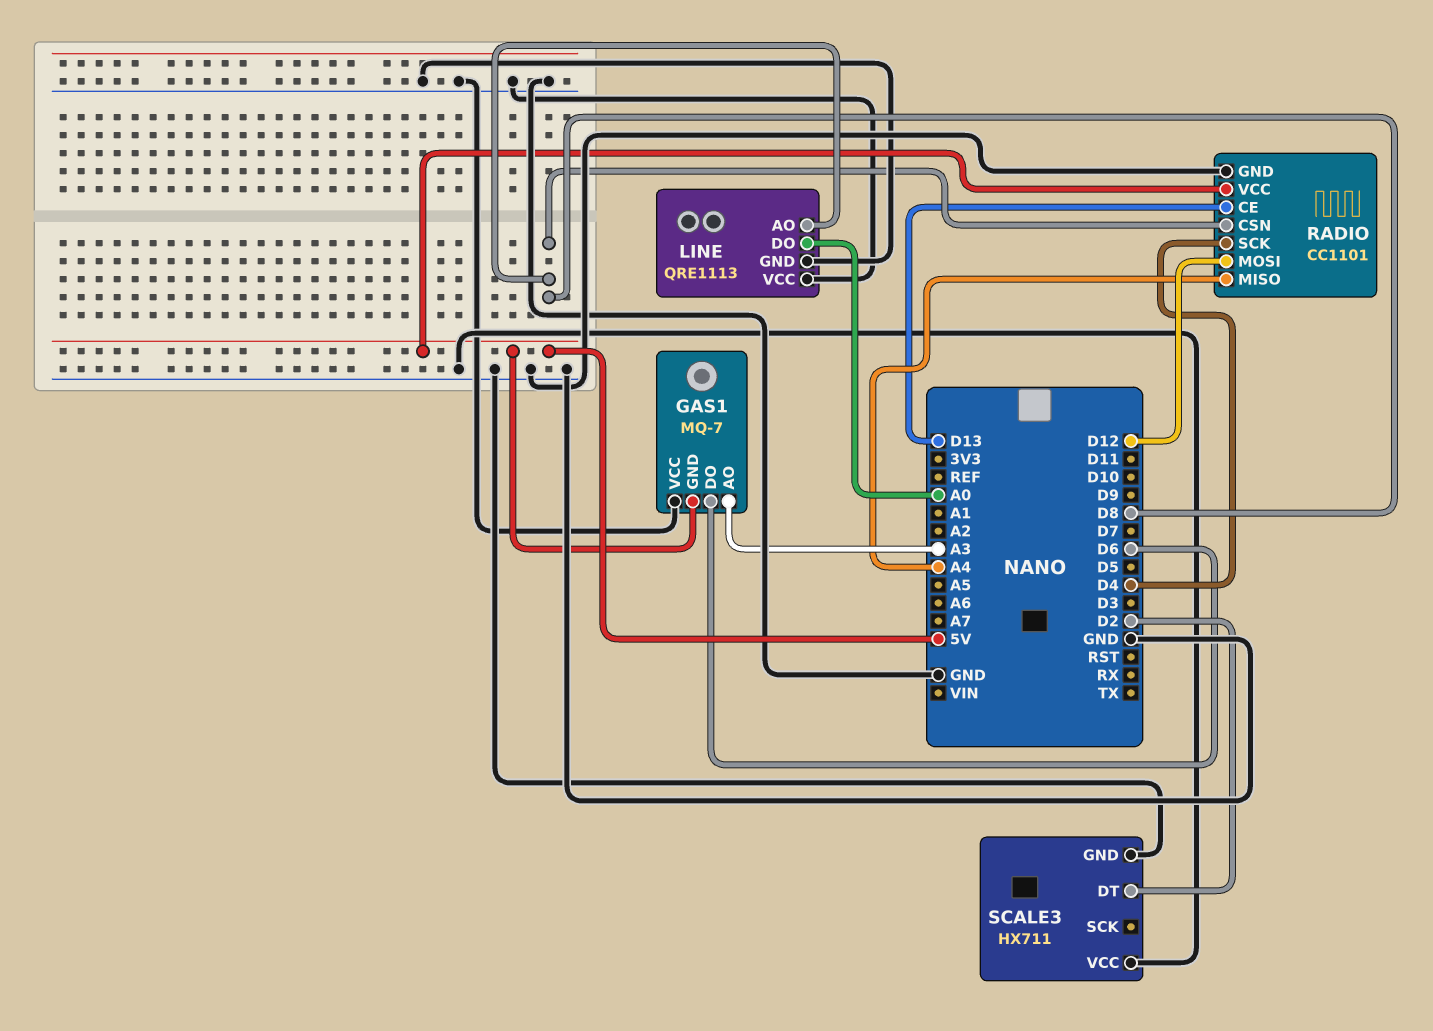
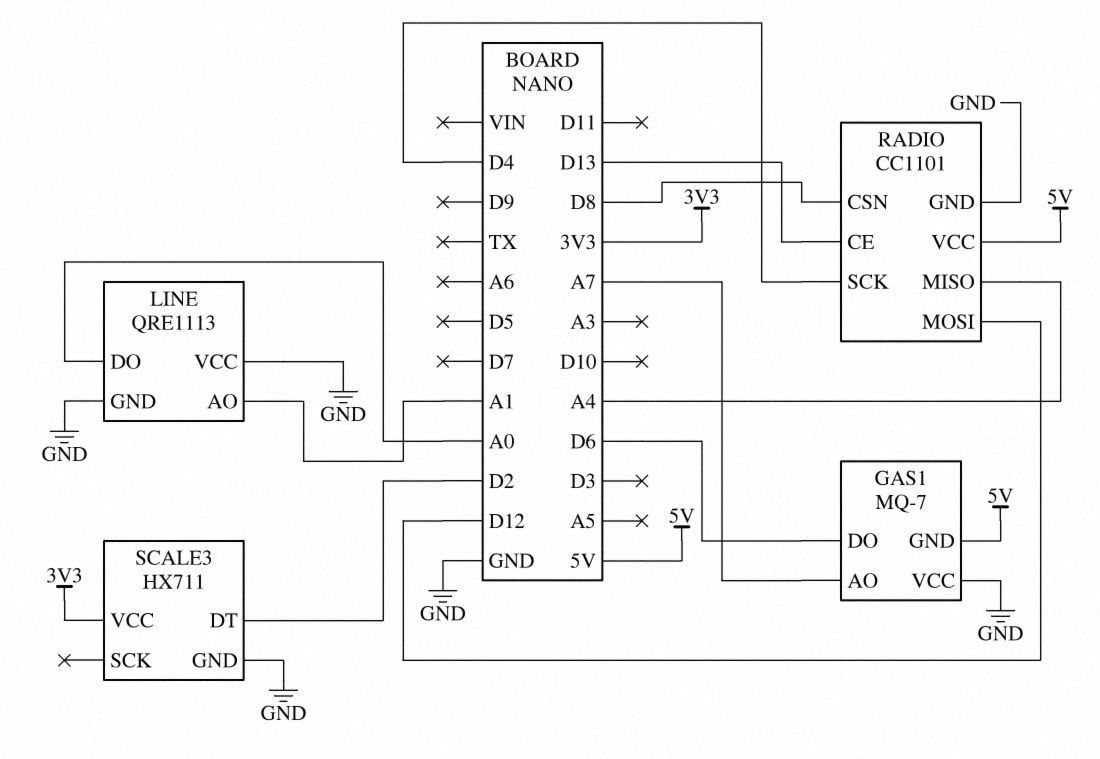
GAS1 pin AO: A3 -> A7
LINE pin AO: D8 -> A1
SCALE3 pin VCC: GND -> 3V3

